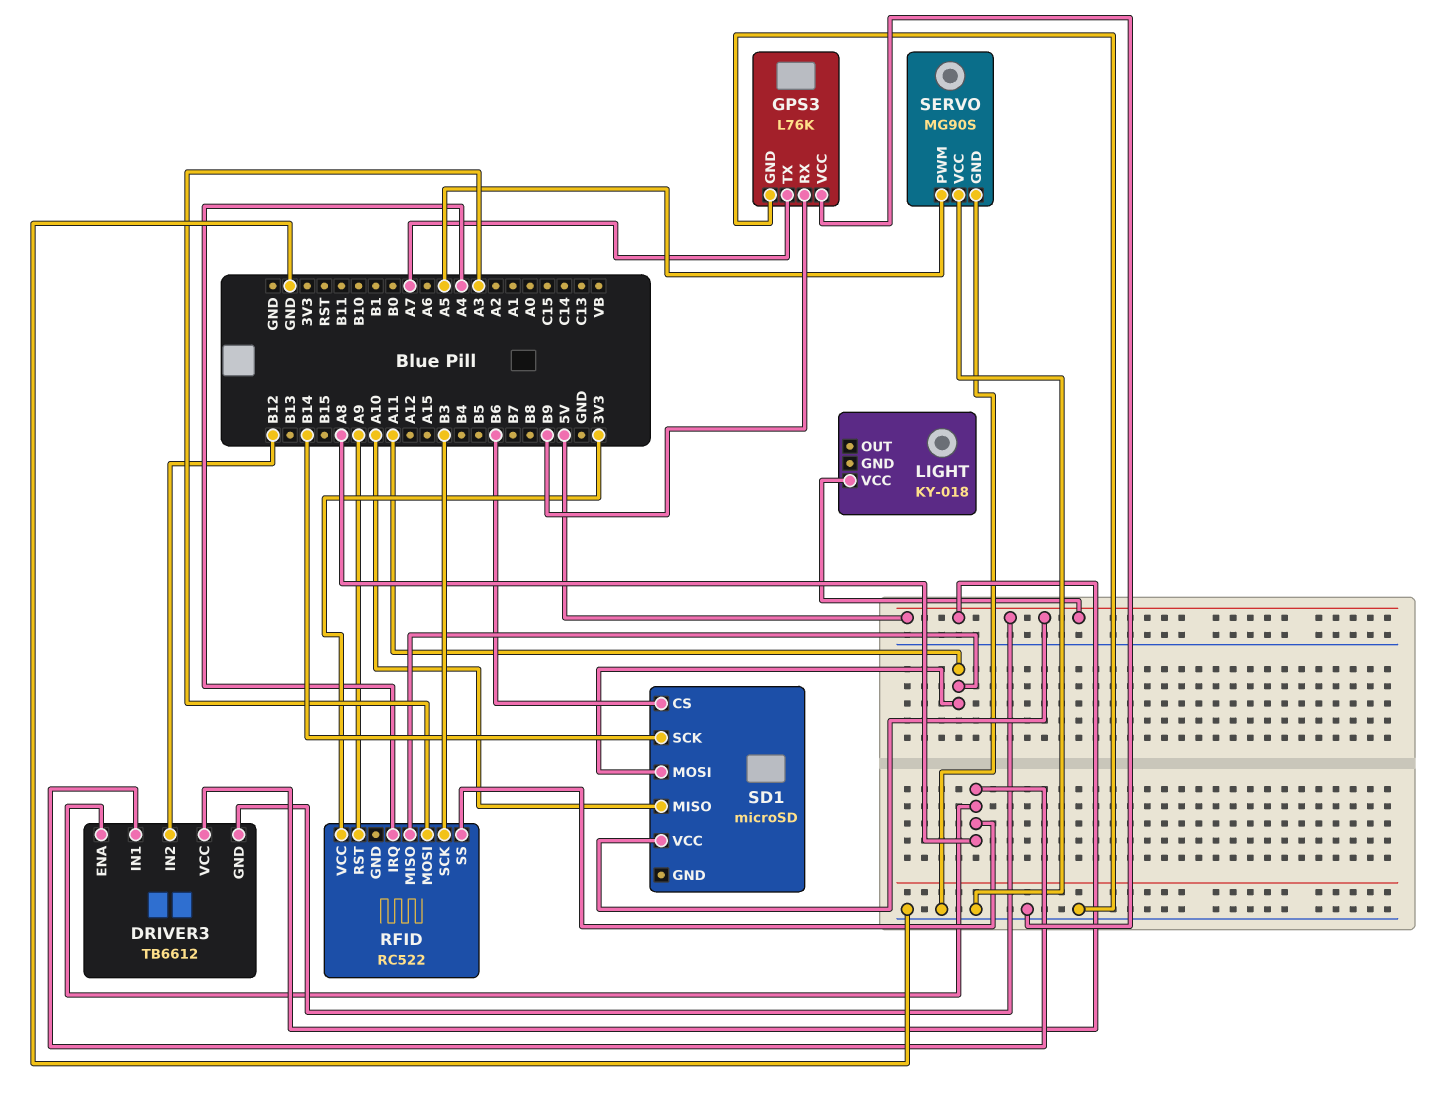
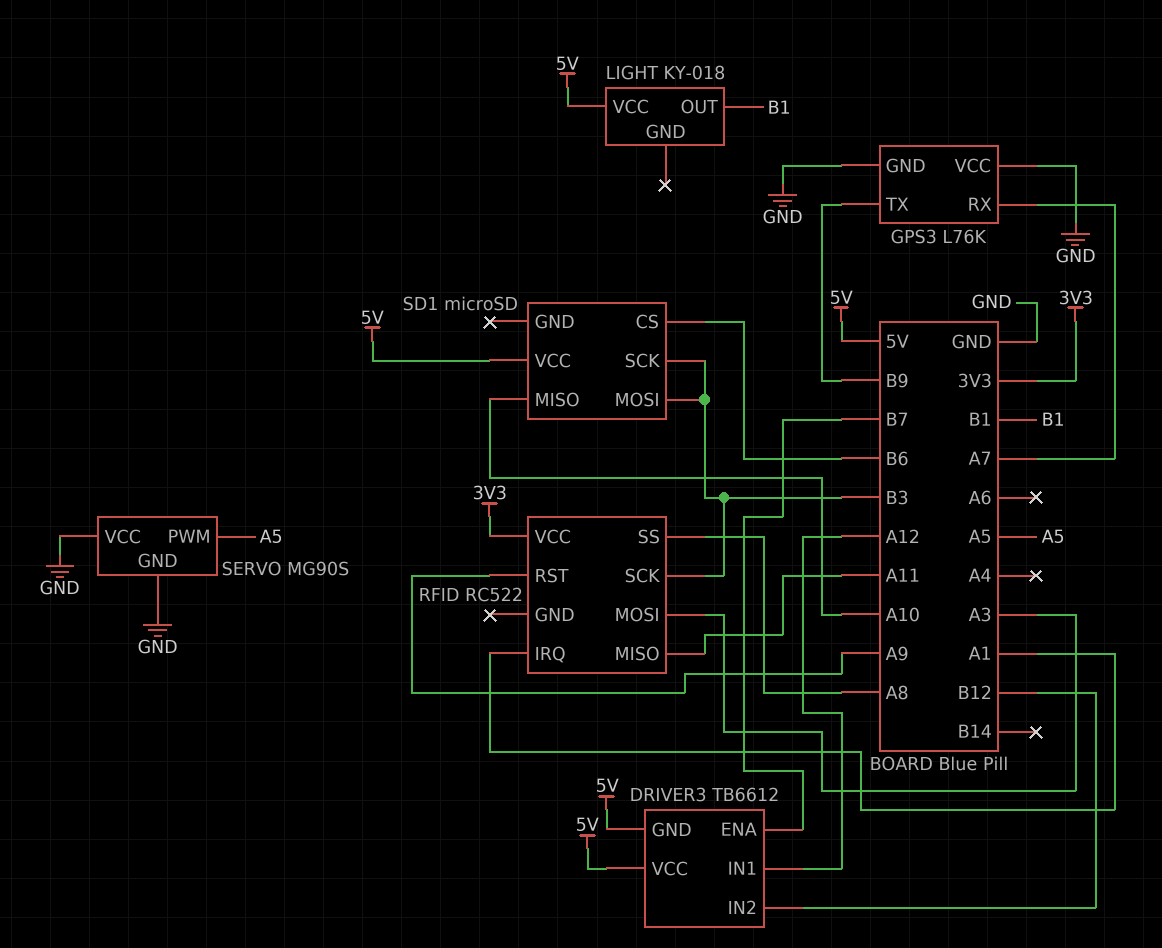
DRIVER3 pin ENA: A8 -> B7
DRIVER3 pin IN1: A8 -> A12
GPS3 pin RX: B9 -> A7
GPS3 pin TX: A7 -> B9
LIGHT pin OUT: none -> B1
RFID pin IRQ: A4 -> A1
SD1 pin MOSI: A11 -> B3
SD1 pin SCK: B14 -> B3

